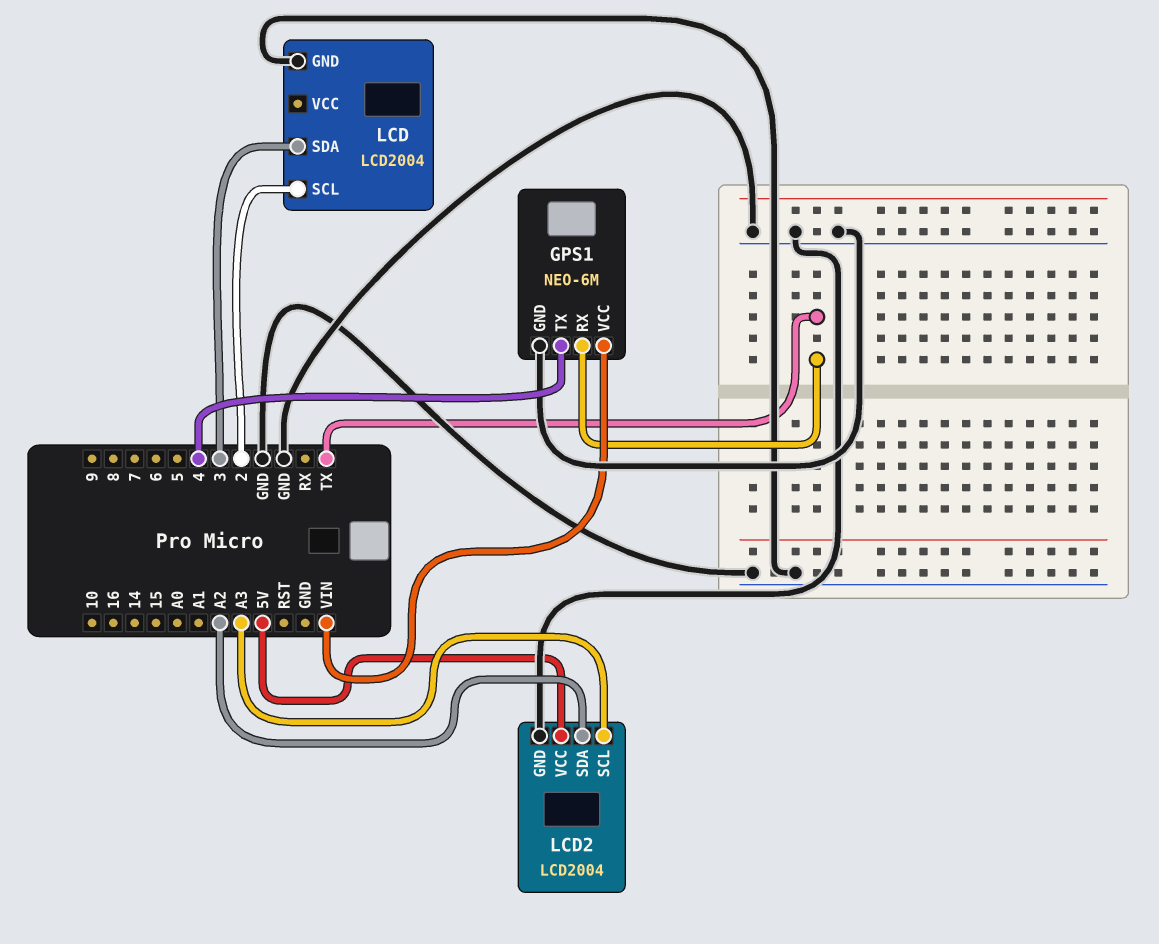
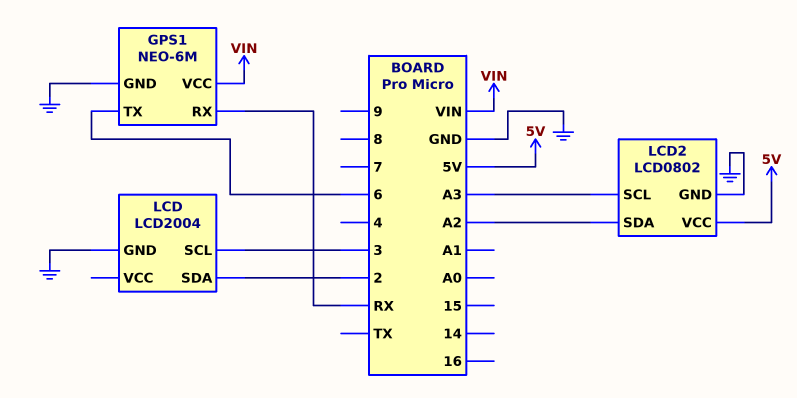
GPS1 pin RX: TX -> RX
GPS1 pin TX: 4 -> 6
LCD pin SCL: 2 -> 3
LCD pin SDA: 3 -> 2
LCD2: LCD2004 -> LCD0802

